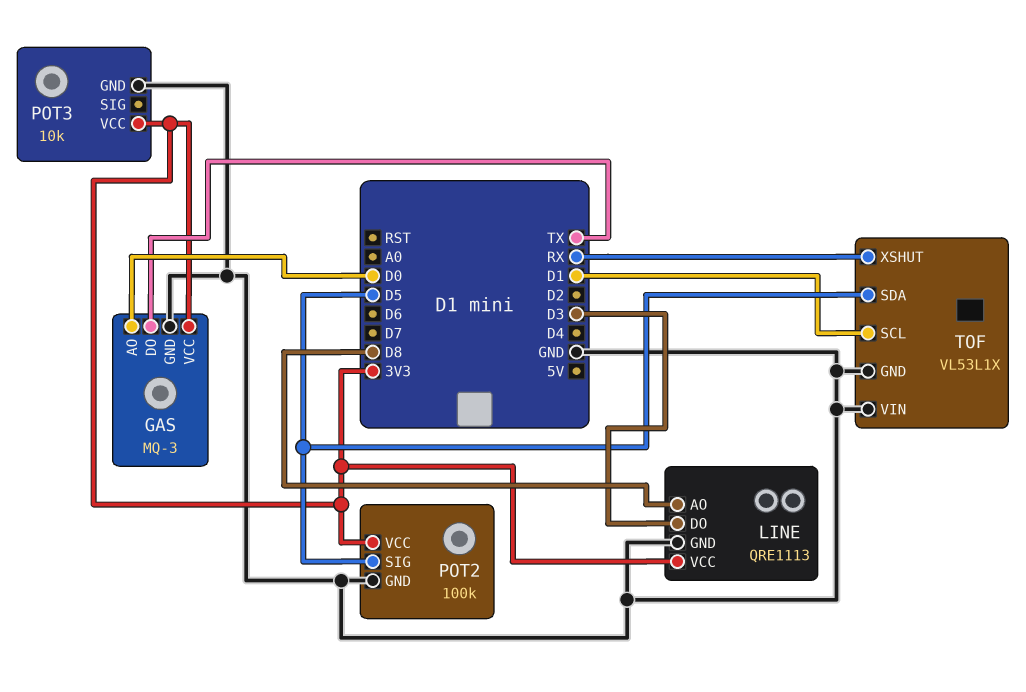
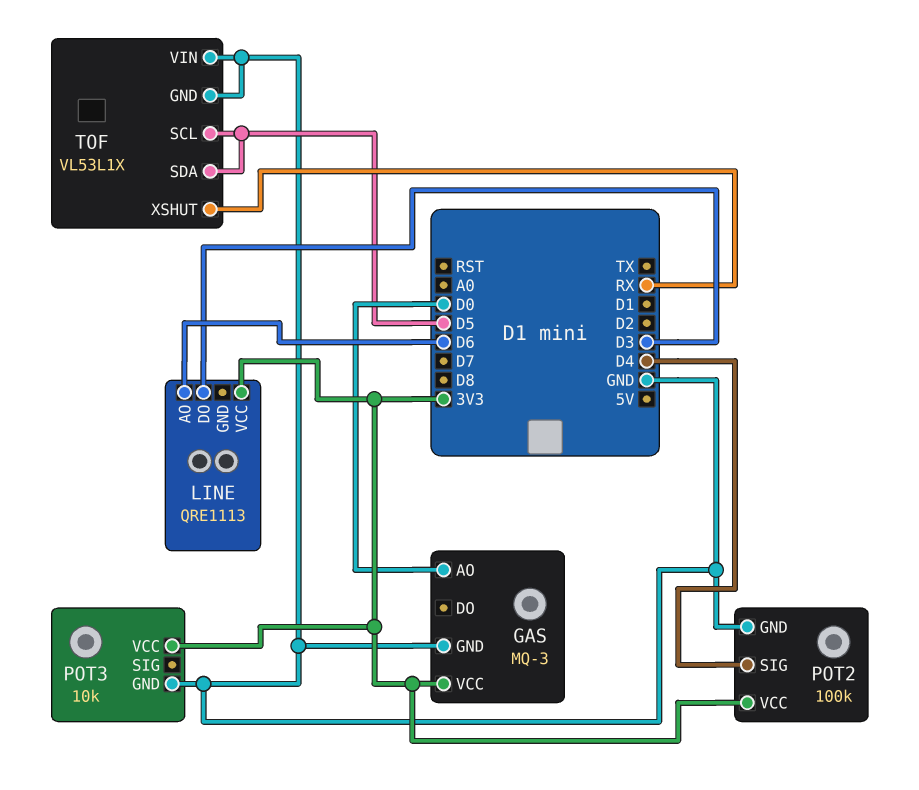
GAS pin DO: TX -> none
LINE pin AO: D8 -> D6
LINE pin GND: GND -> none
POT2 pin SIG: D5 -> D4
TOF pin SCL: D1 -> D5

